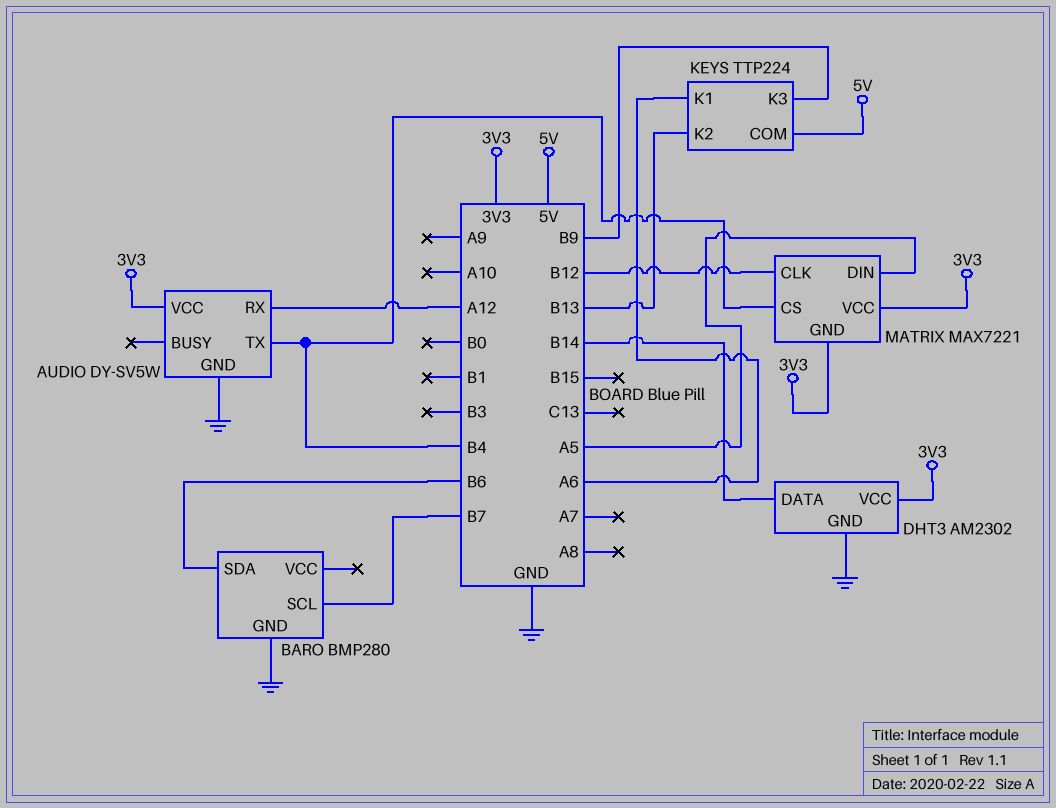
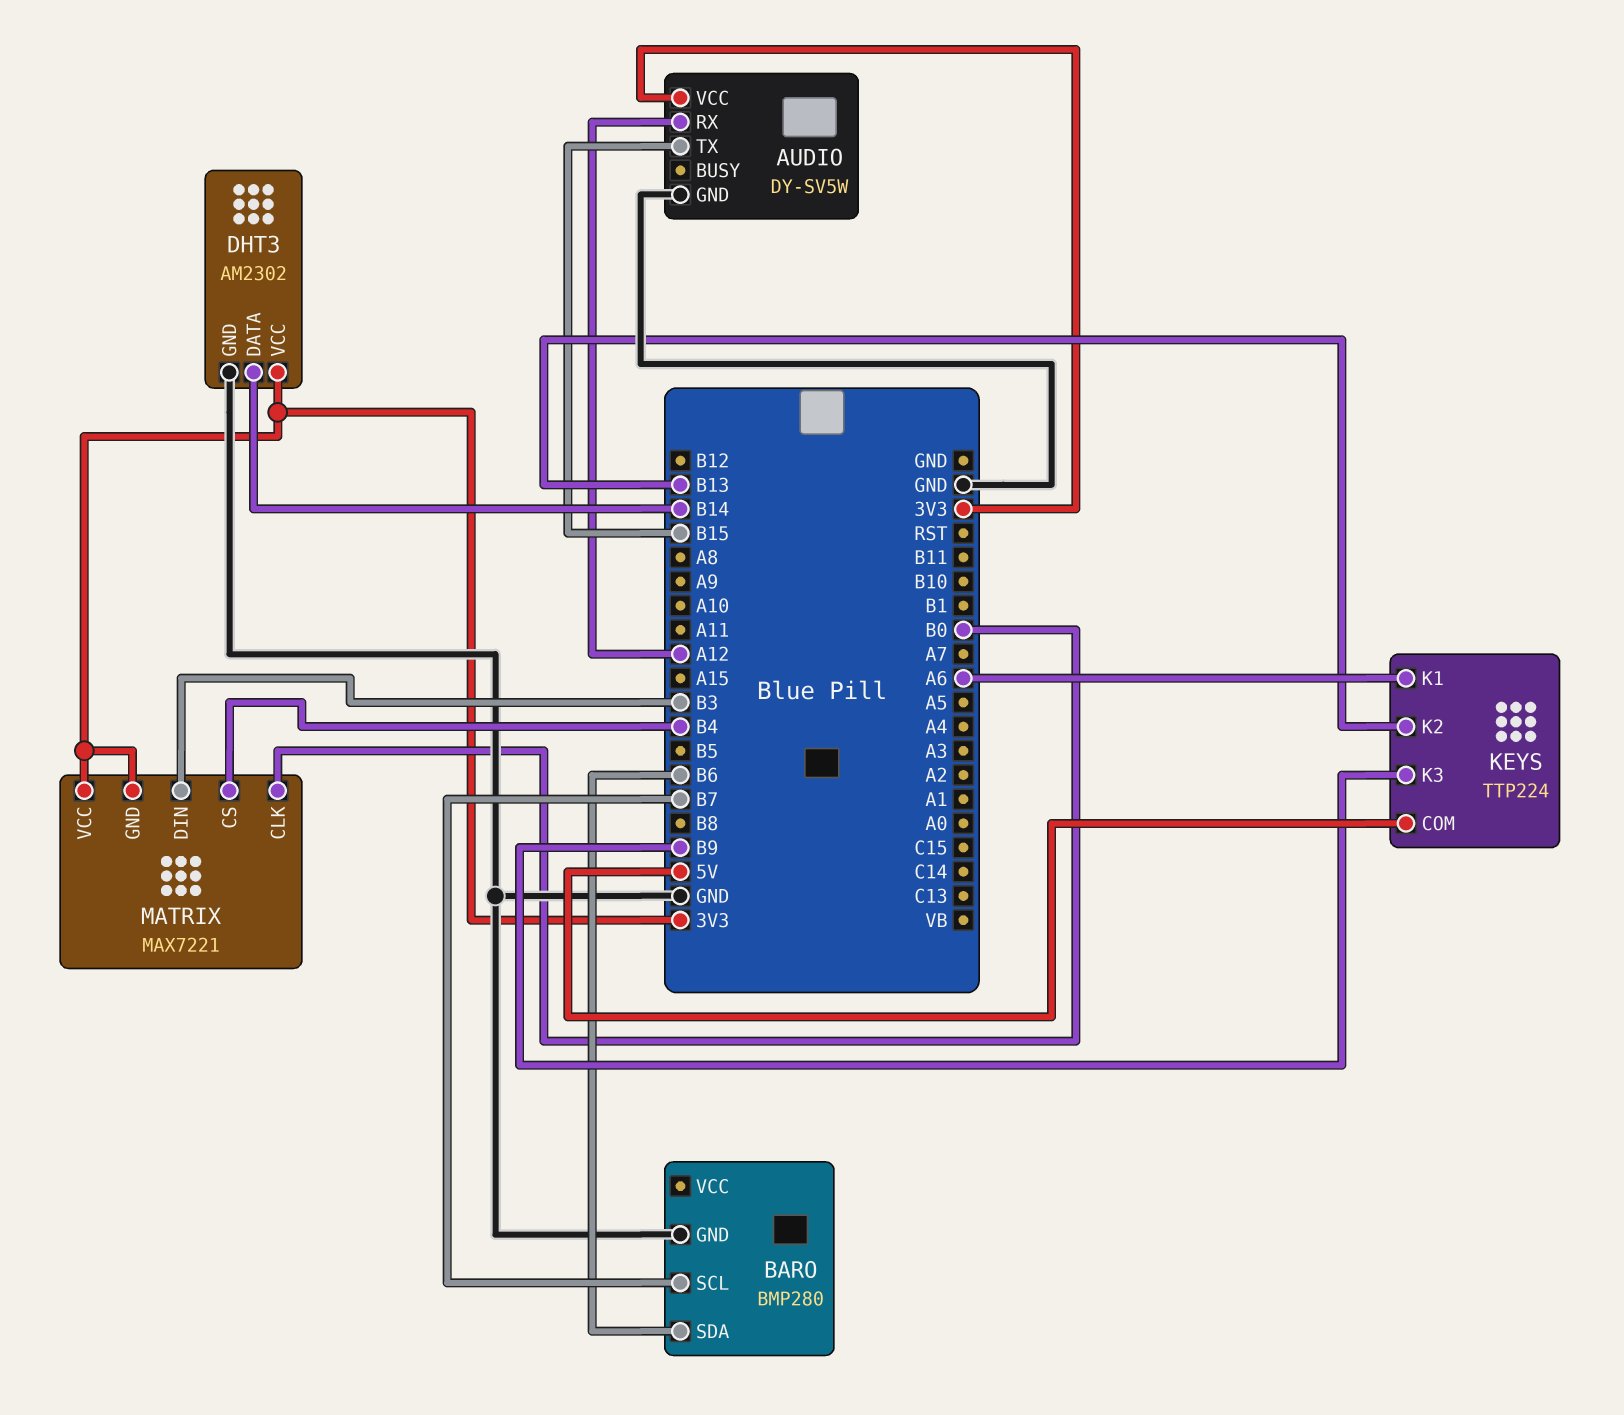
AUDIO pin TX: B4 -> B15
MATRIX pin CLK: B12 -> B0
MATRIX pin DIN: A5 -> B3

